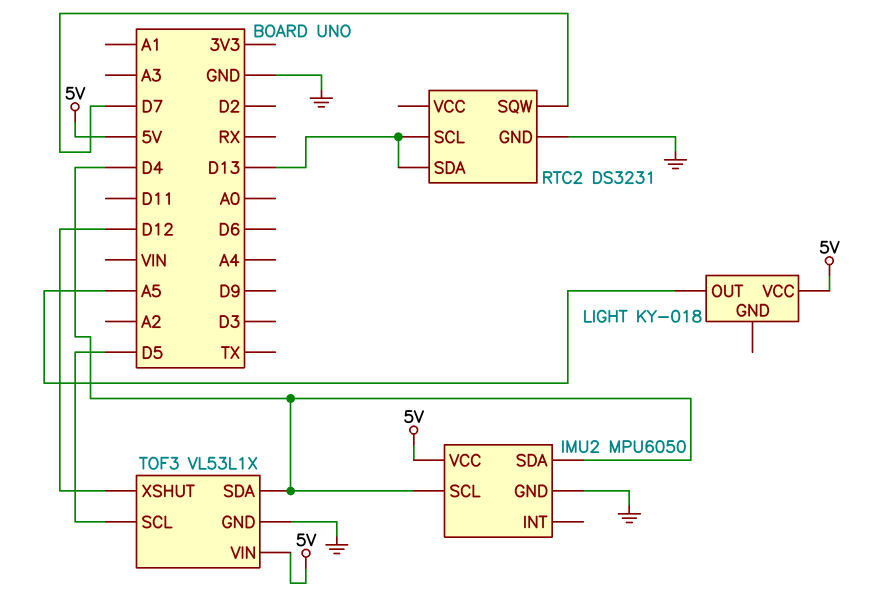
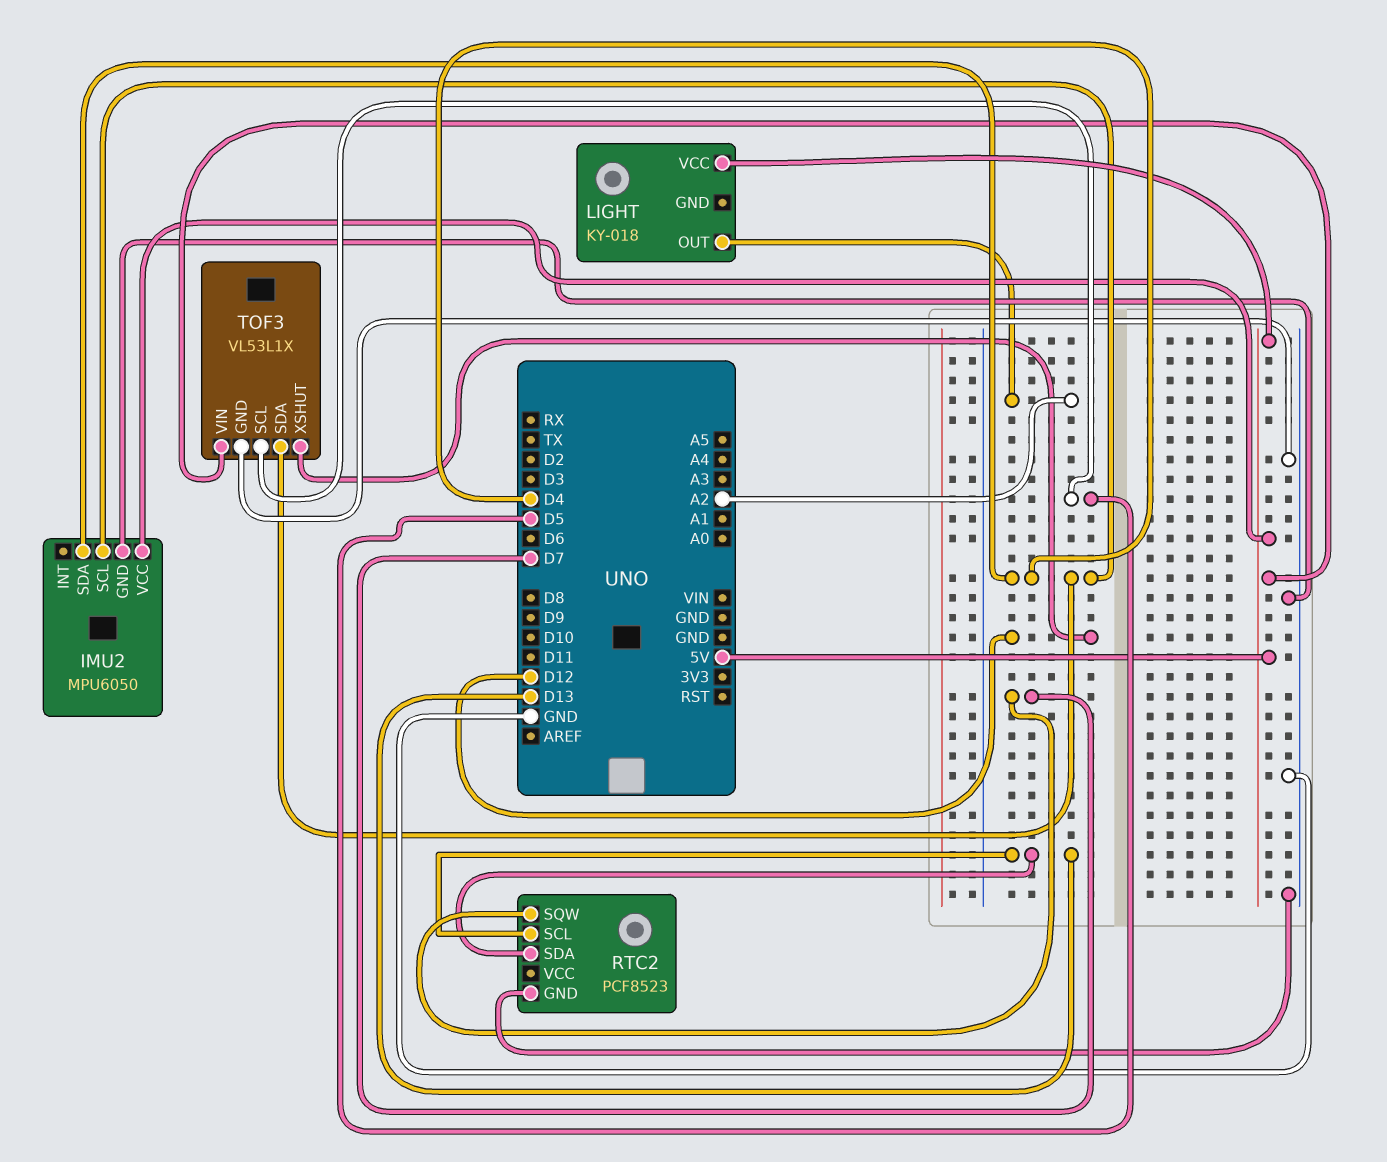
LIGHT pin OUT: A5 -> A2
RTC2: DS3231 -> PCF8523

